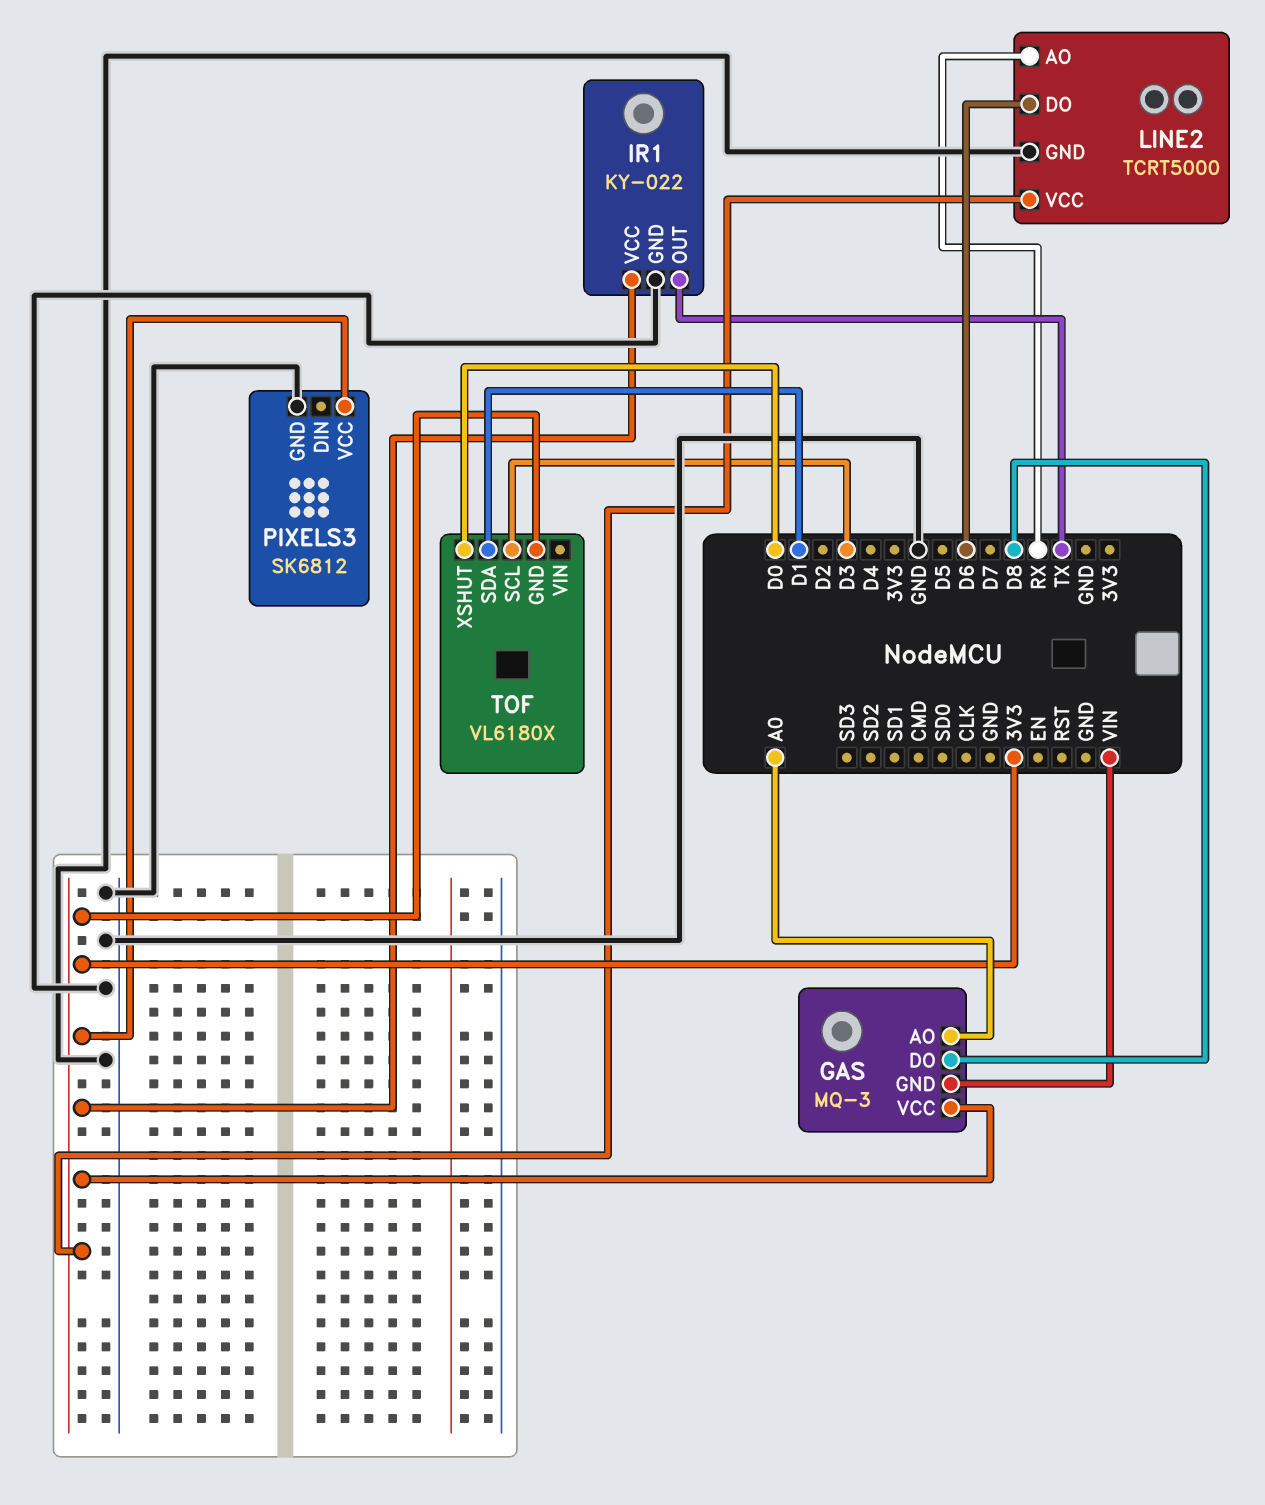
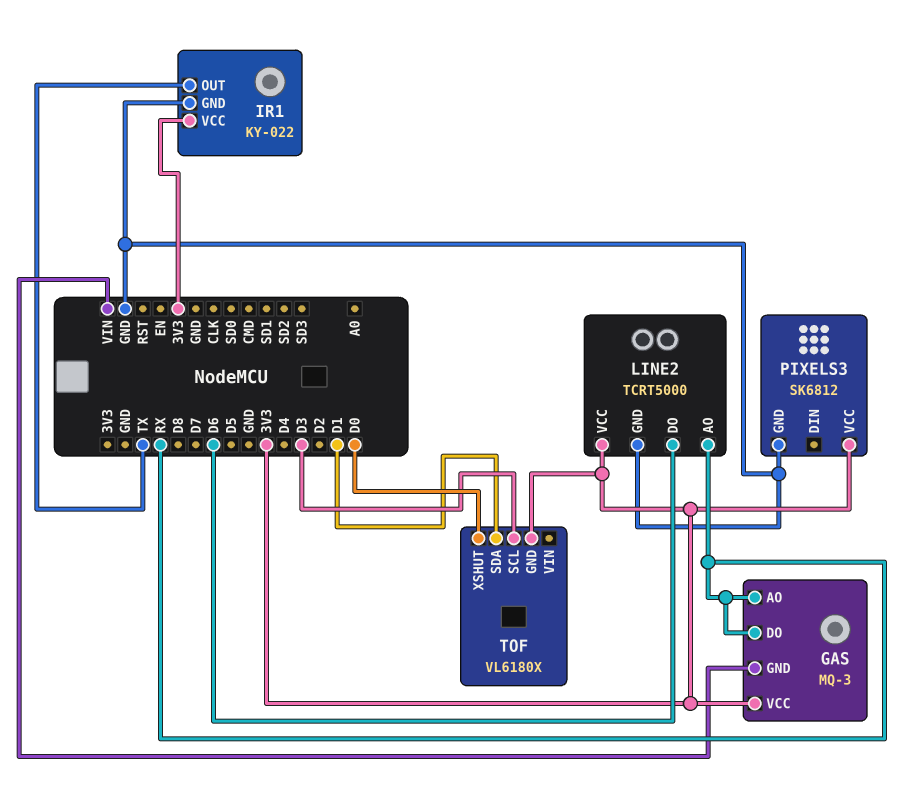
GAS pin AO: A0 -> RX
GAS pin DO: D8 -> RX

